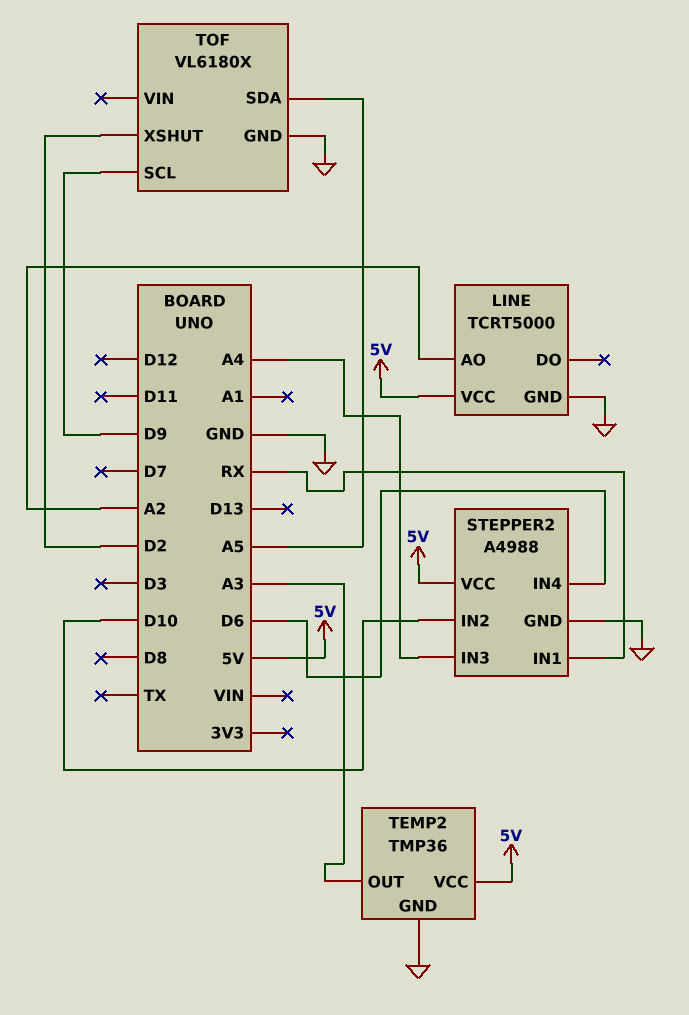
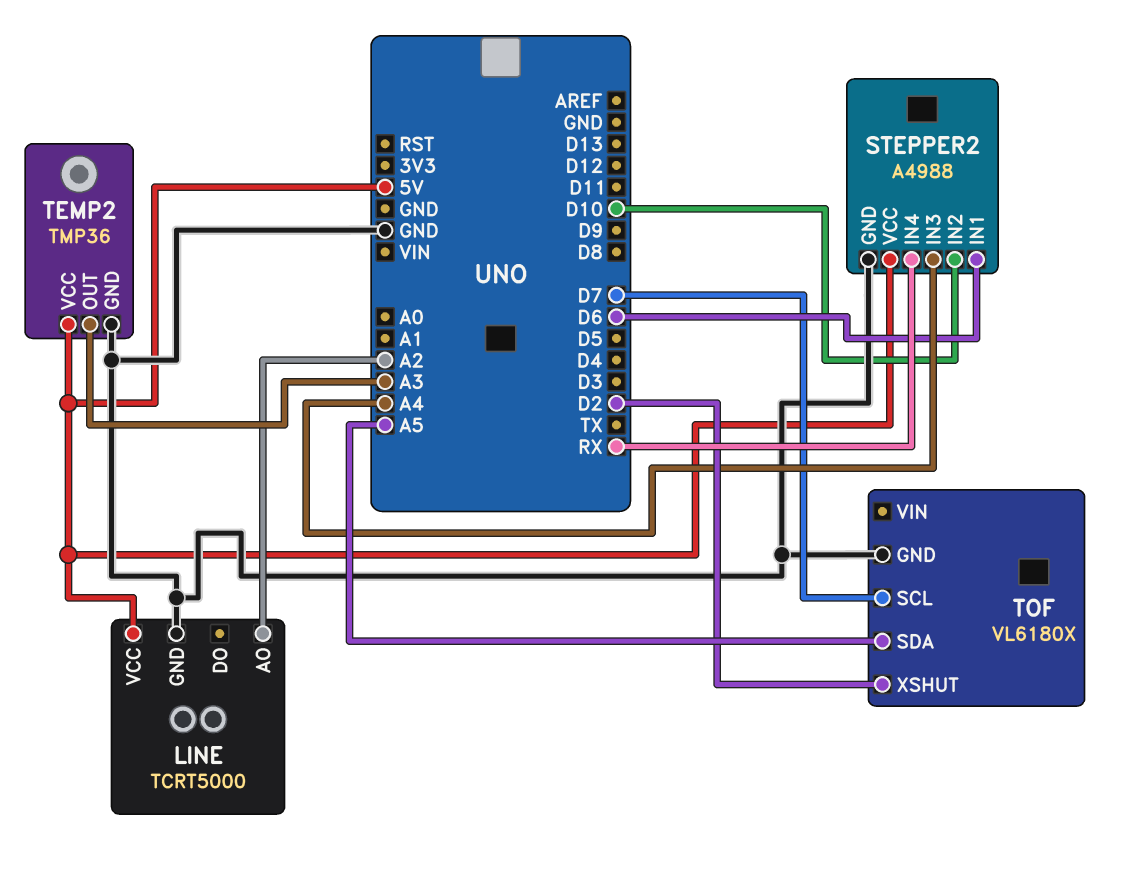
STEPPER2 pin IN1: RX -> D6
STEPPER2 pin IN4: D6 -> RX
TOF pin SCL: D9 -> D7

